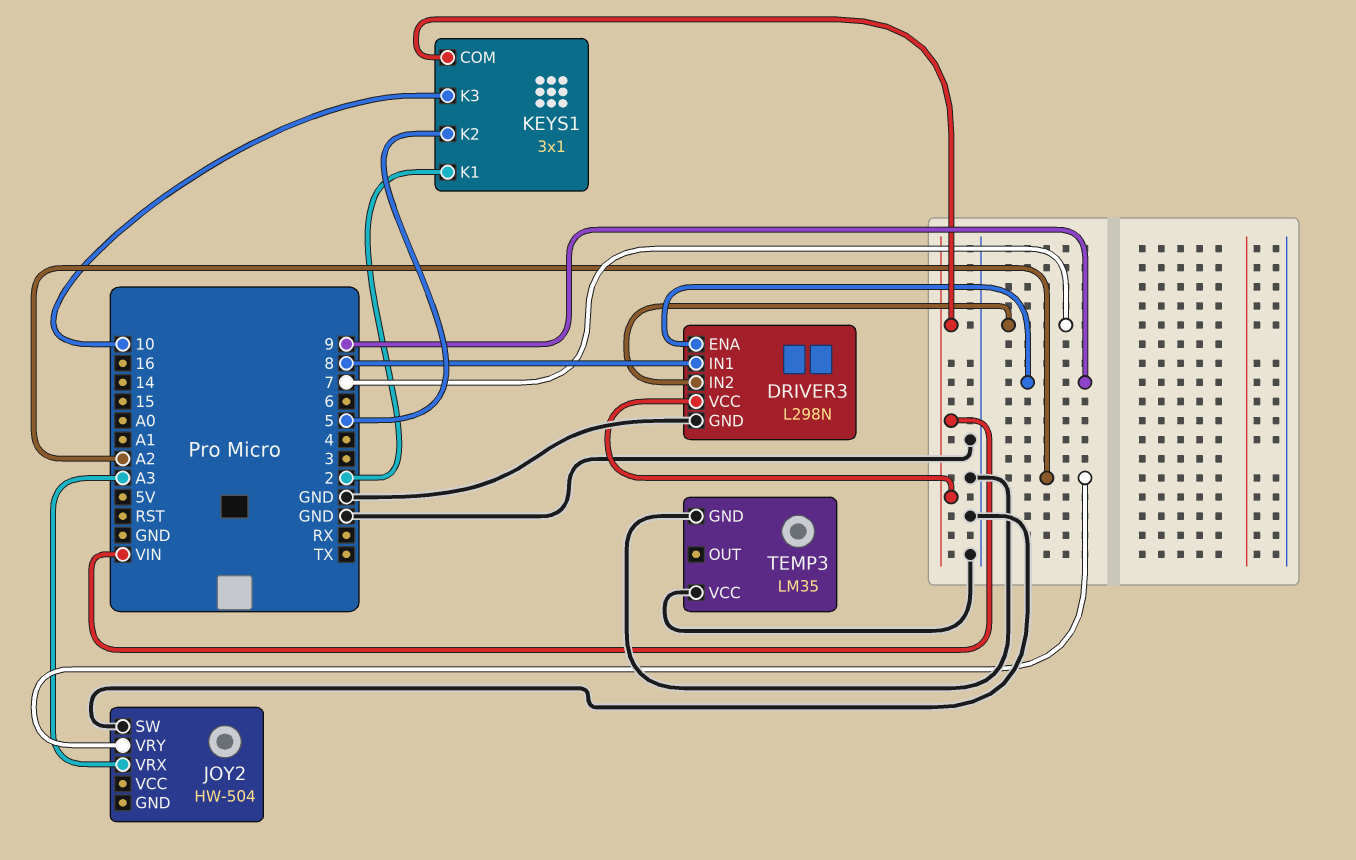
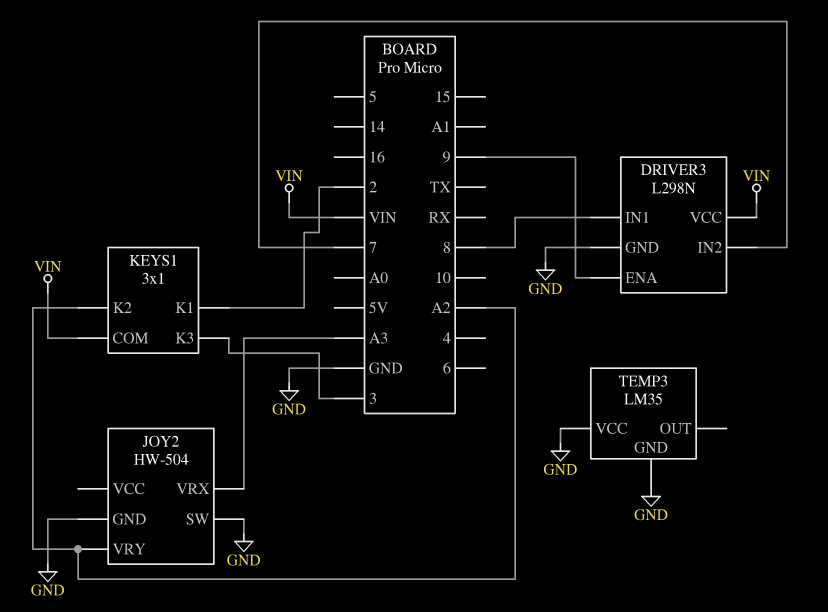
JOY2 pin GND: none -> GND
KEYS1 pin K2: 5 -> A2
KEYS1 pin K3: 10 -> 3

